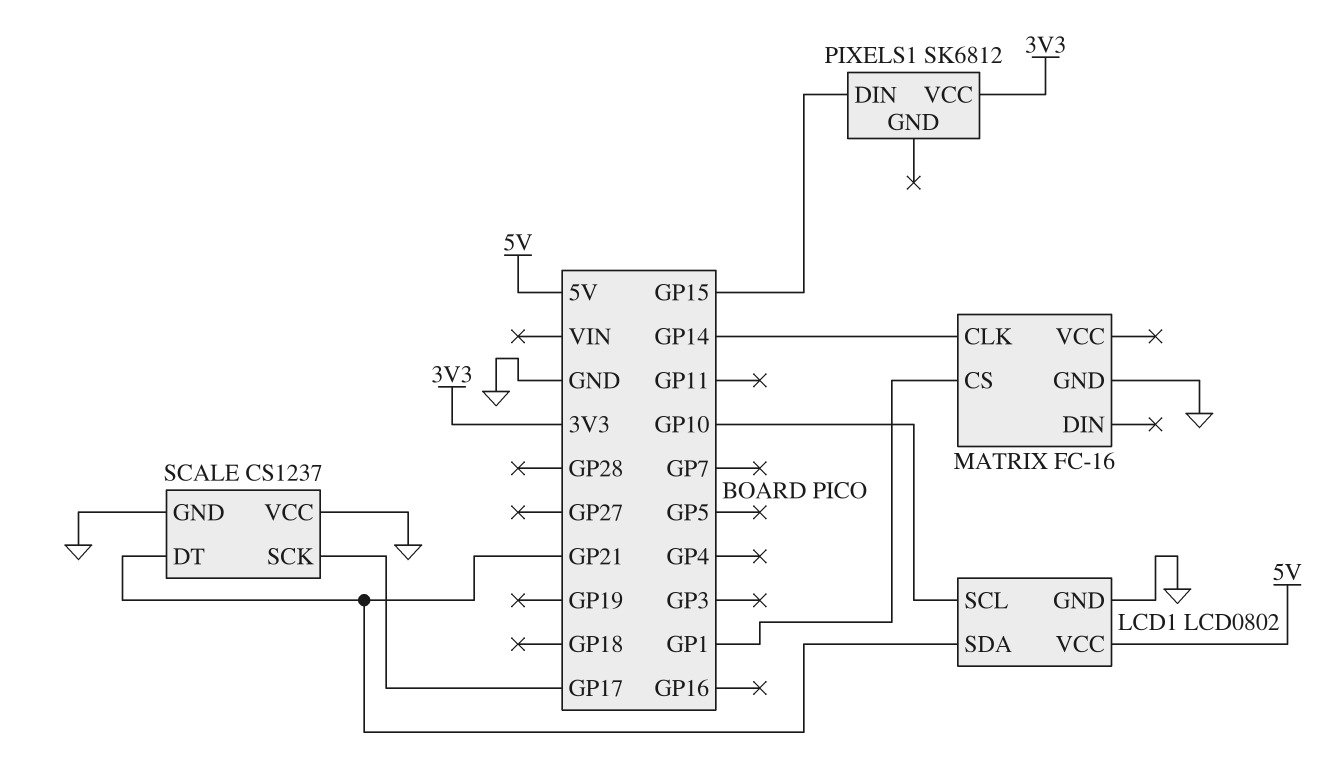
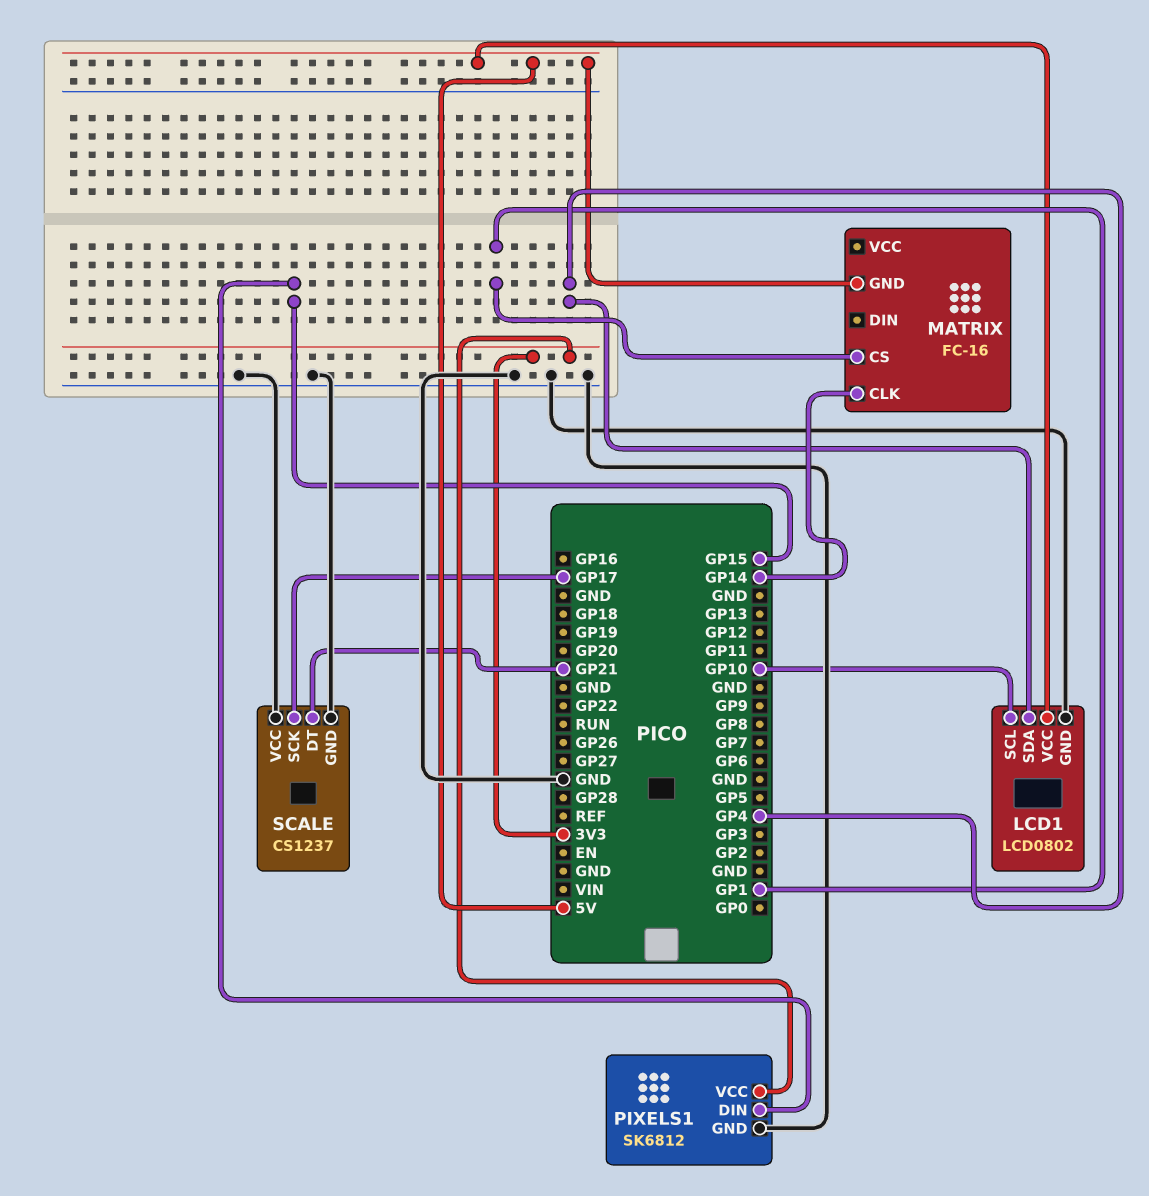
LCD1 pin SDA: GP21 -> GP4
MATRIX pin GND: GND -> 5V
PIXELS1 pin GND: none -> GND

